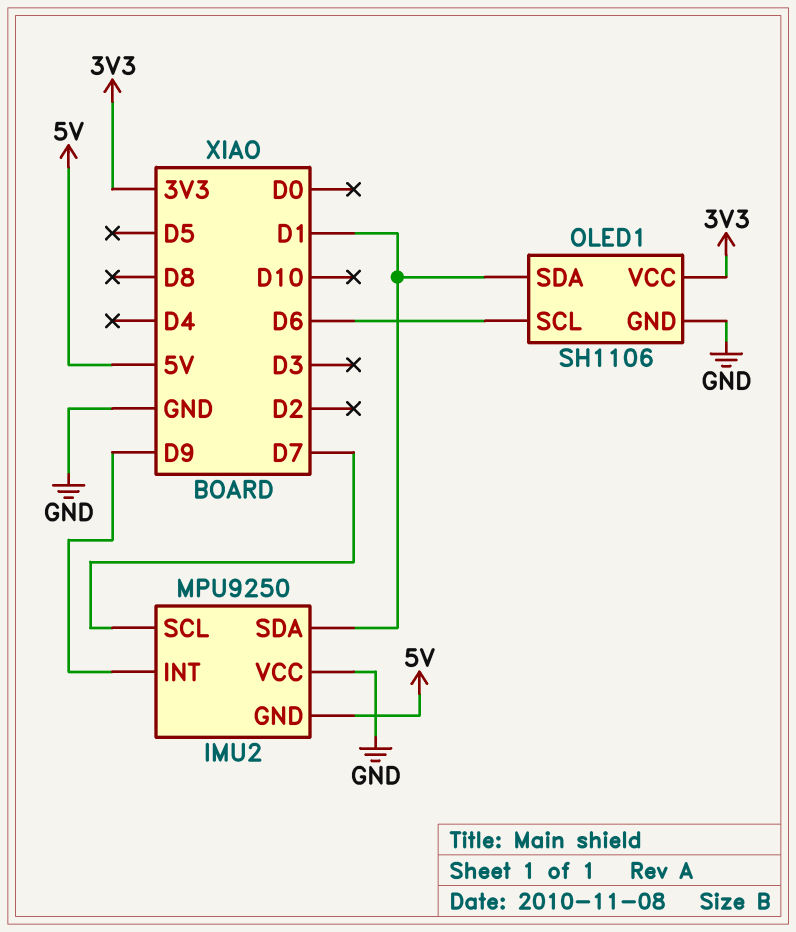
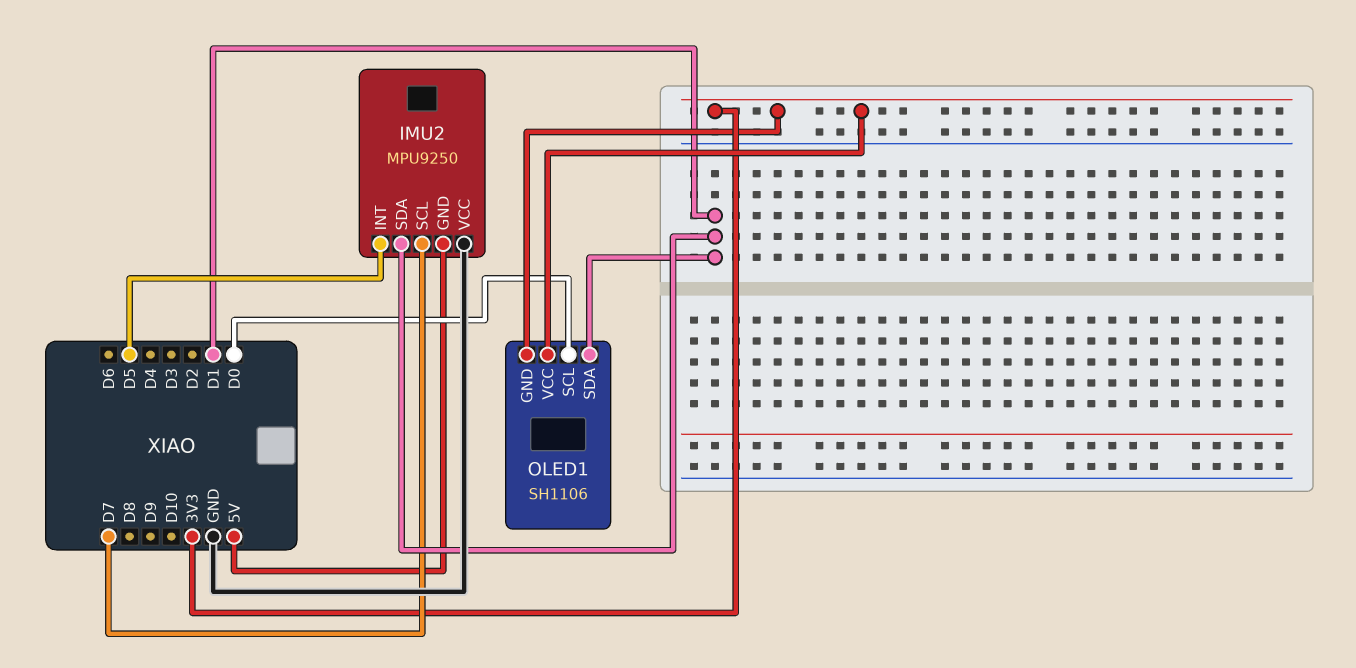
IMU2 pin INT: D9 -> D5
OLED1 pin GND: GND -> 3V3
OLED1 pin SCL: D6 -> D0

